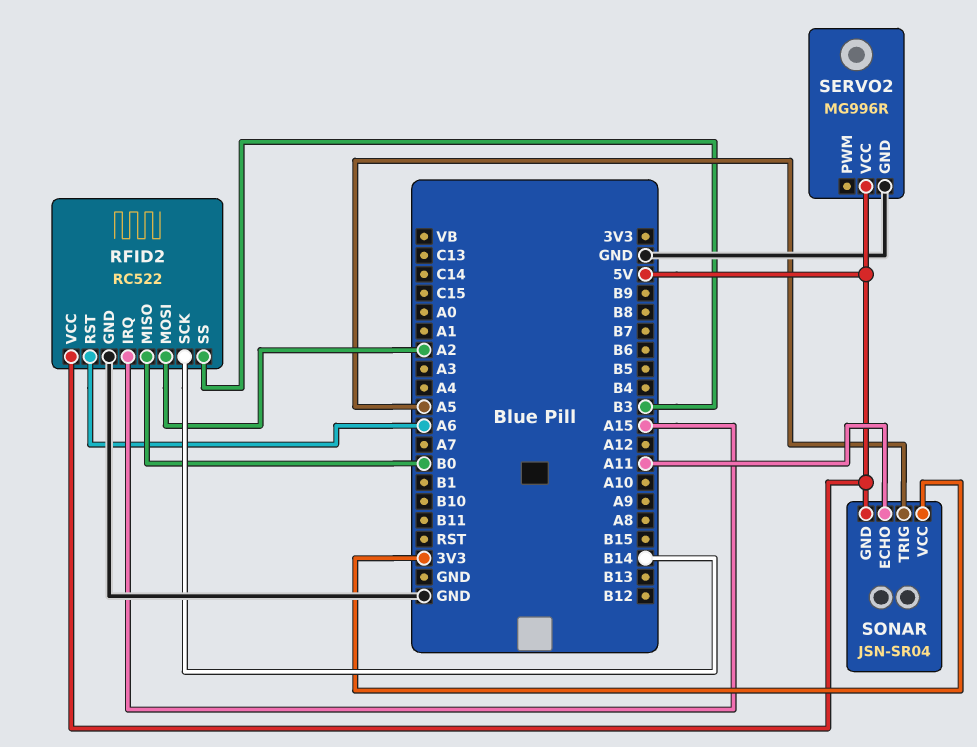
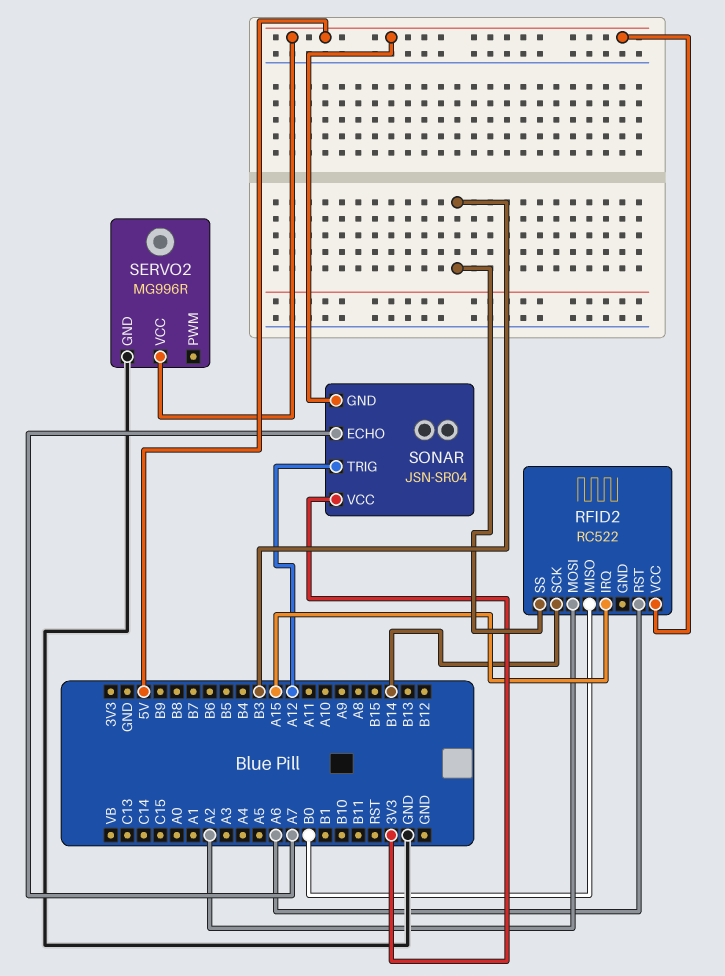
RFID2 pin GND: GND -> none
SONAR pin ECHO: A11 -> A7
SONAR pin TRIG: A5 -> A12

